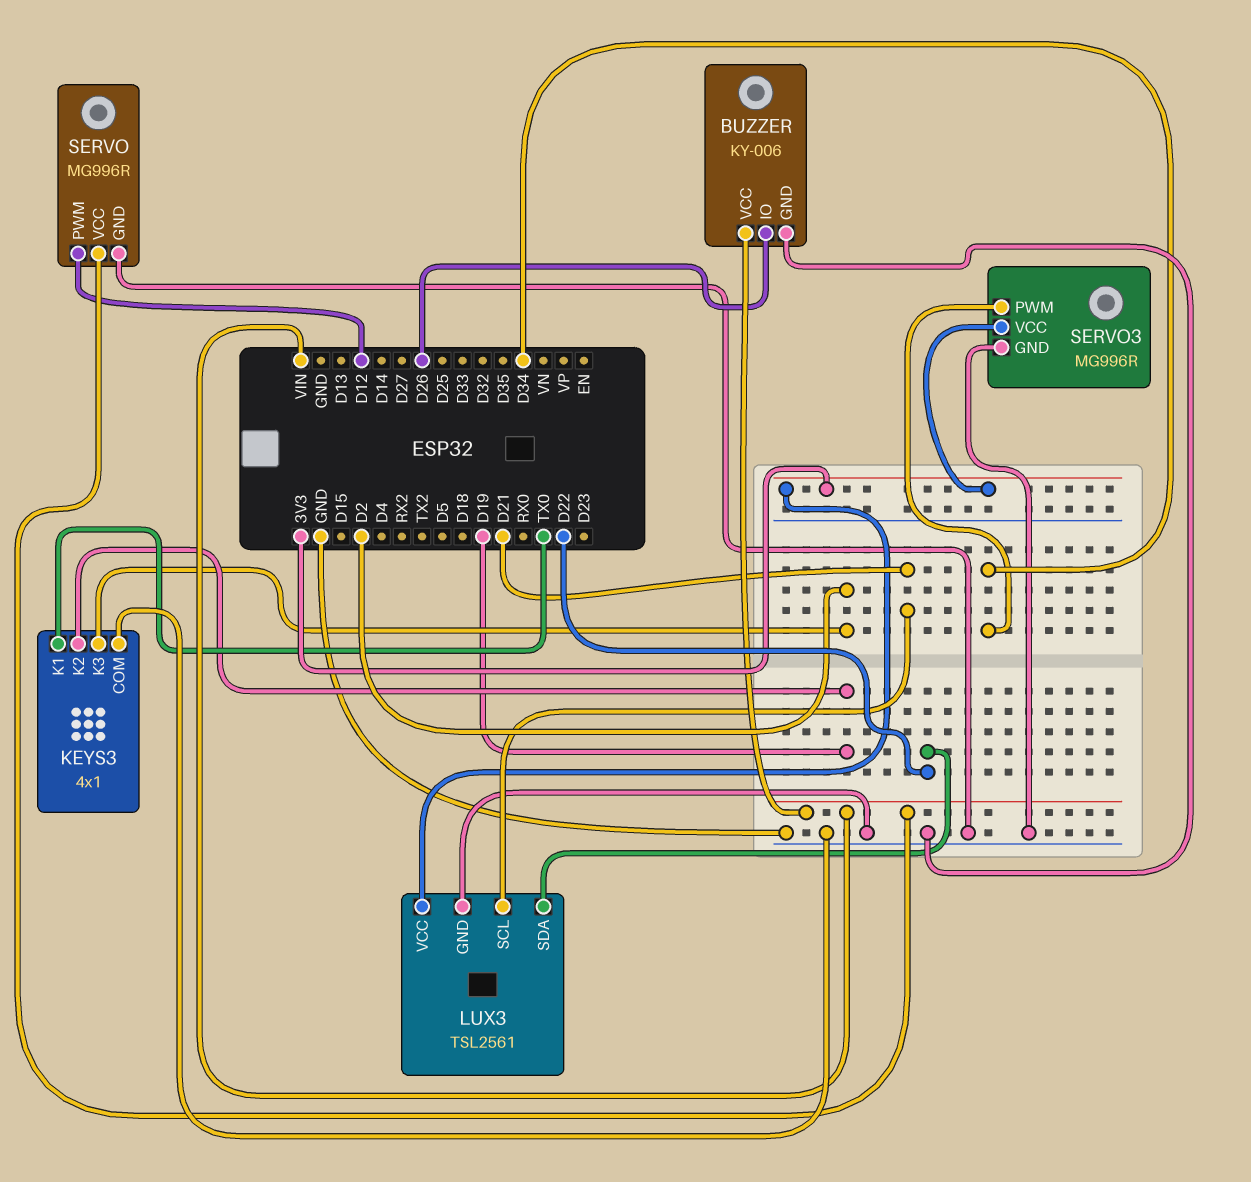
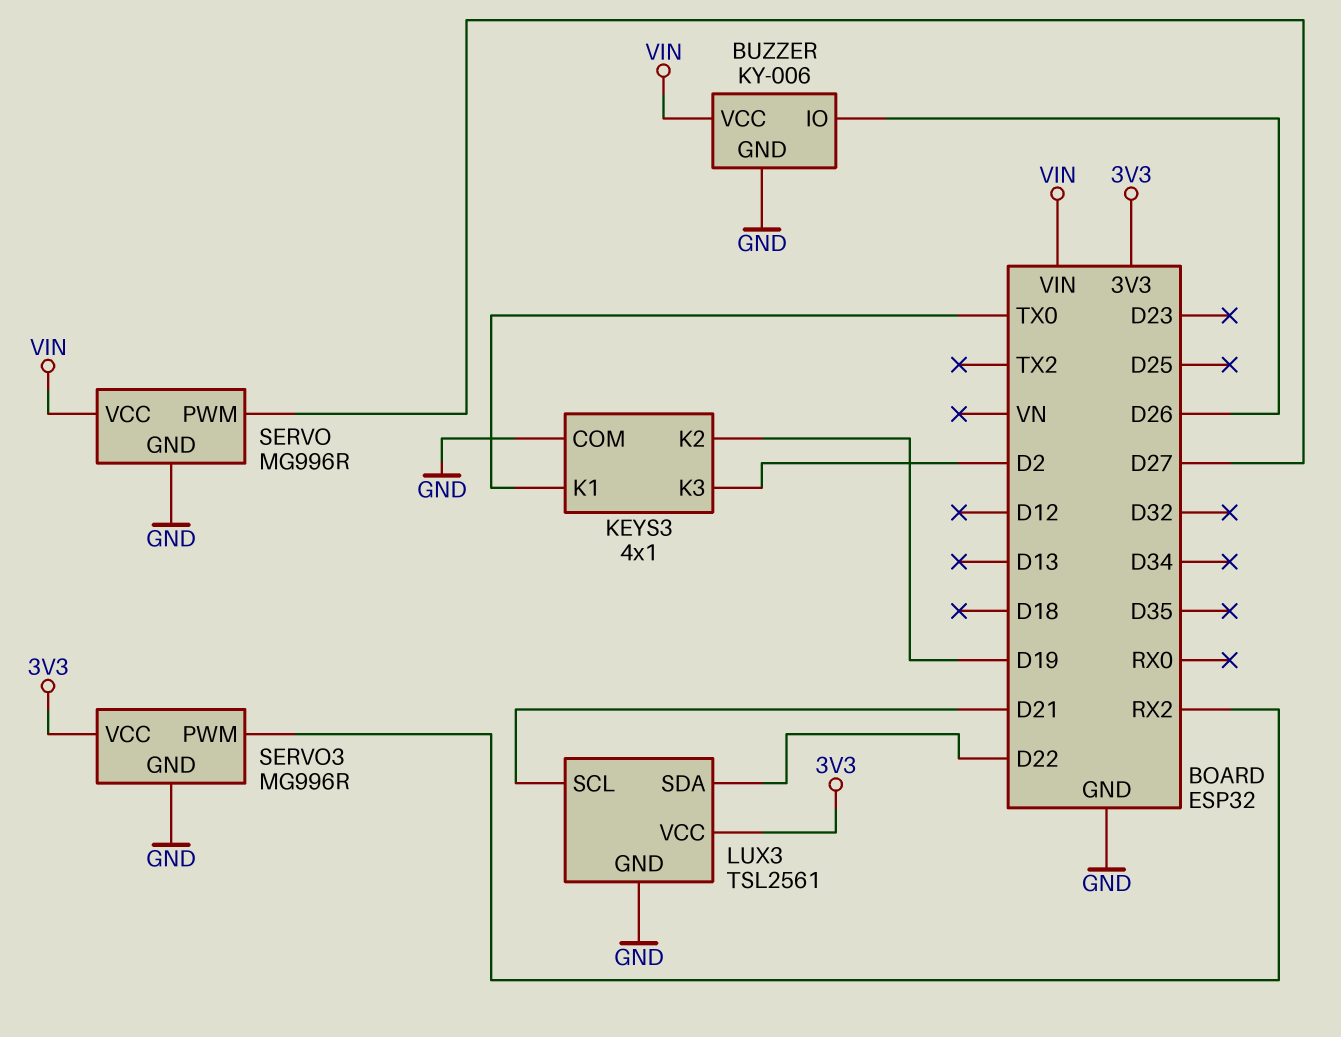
SERVO pin PWM: D12 -> D27
SERVO3 pin PWM: D34 -> RX2

